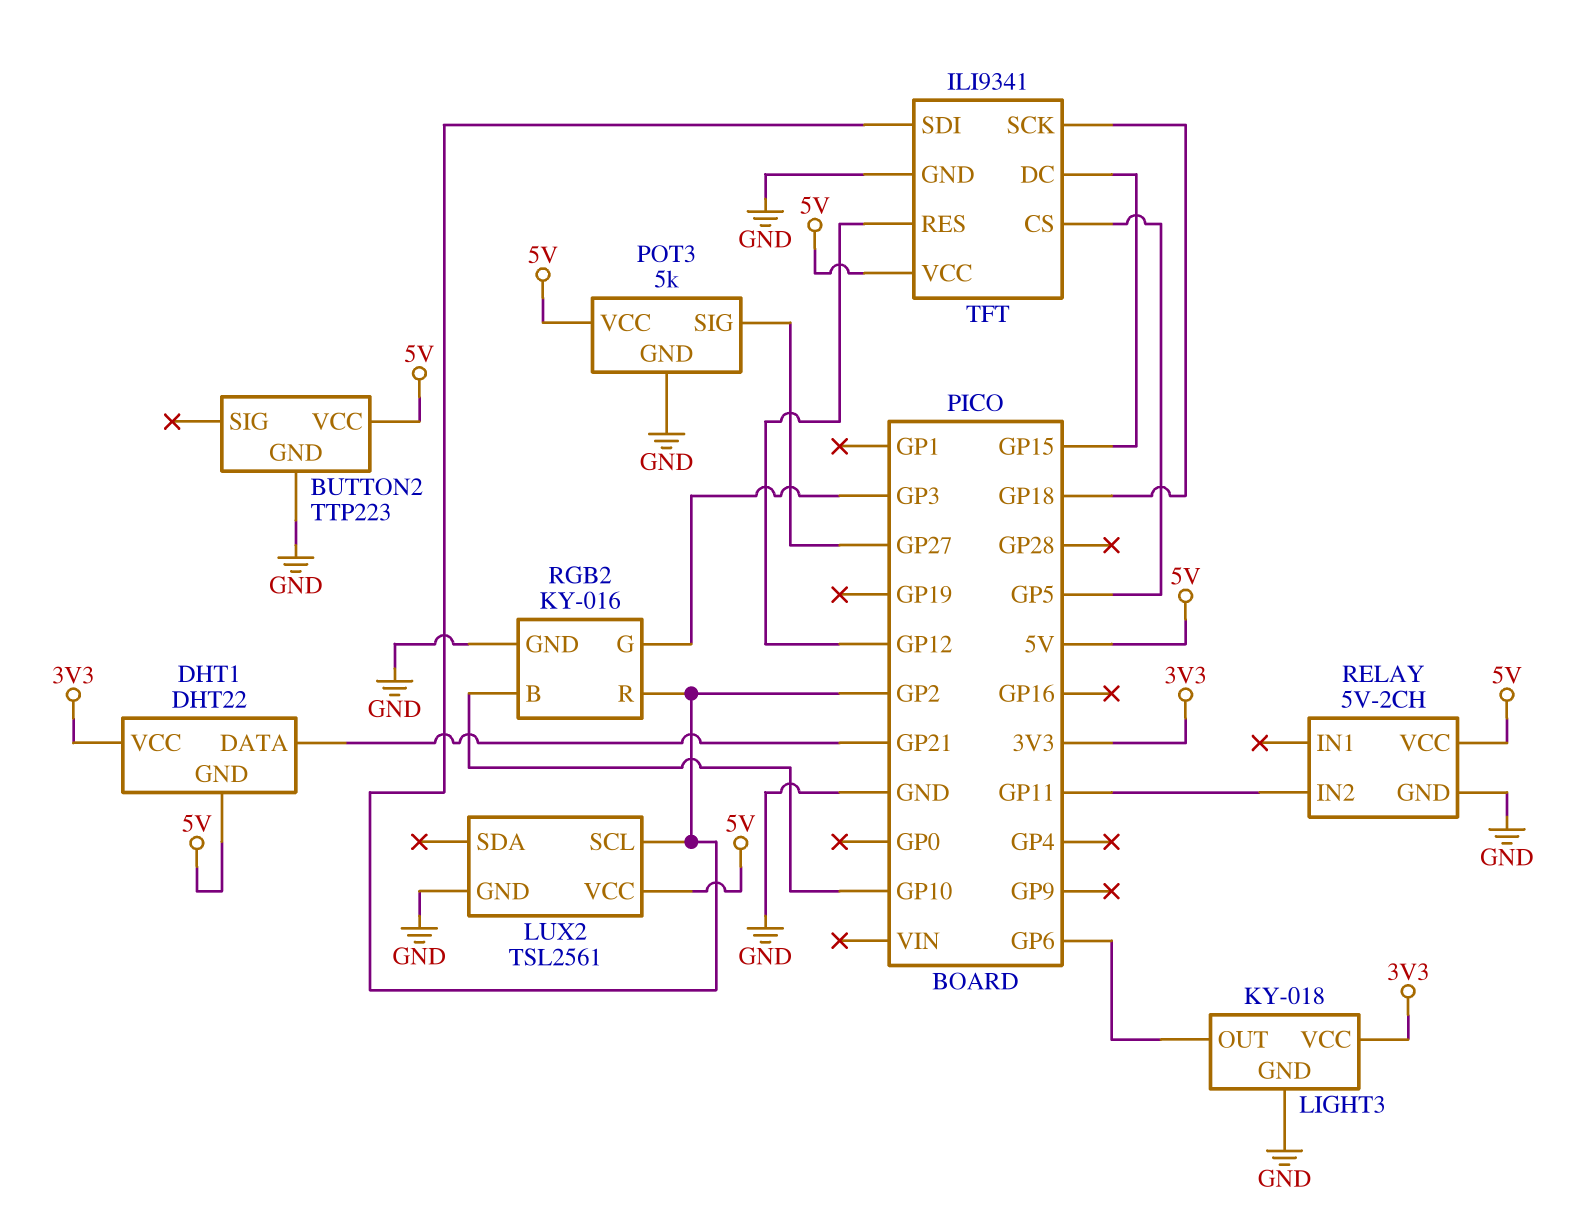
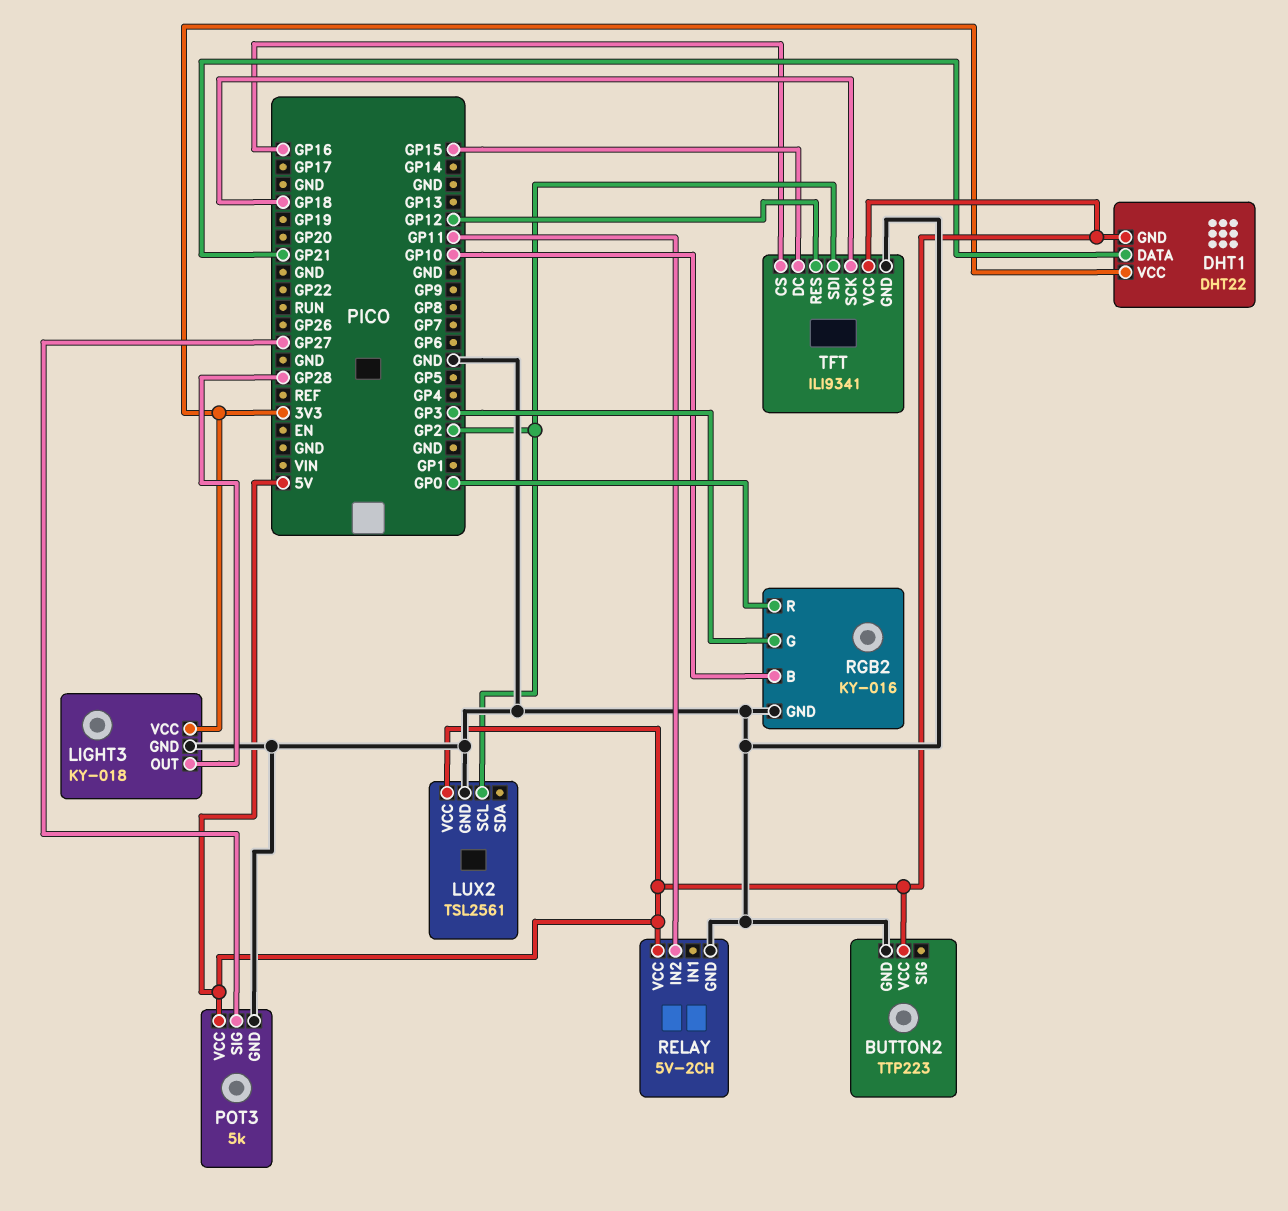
LIGHT3 pin OUT: GP6 -> GP28
RGB2 pin R: GP2 -> GP0
TFT pin CS: GP5 -> GP16

